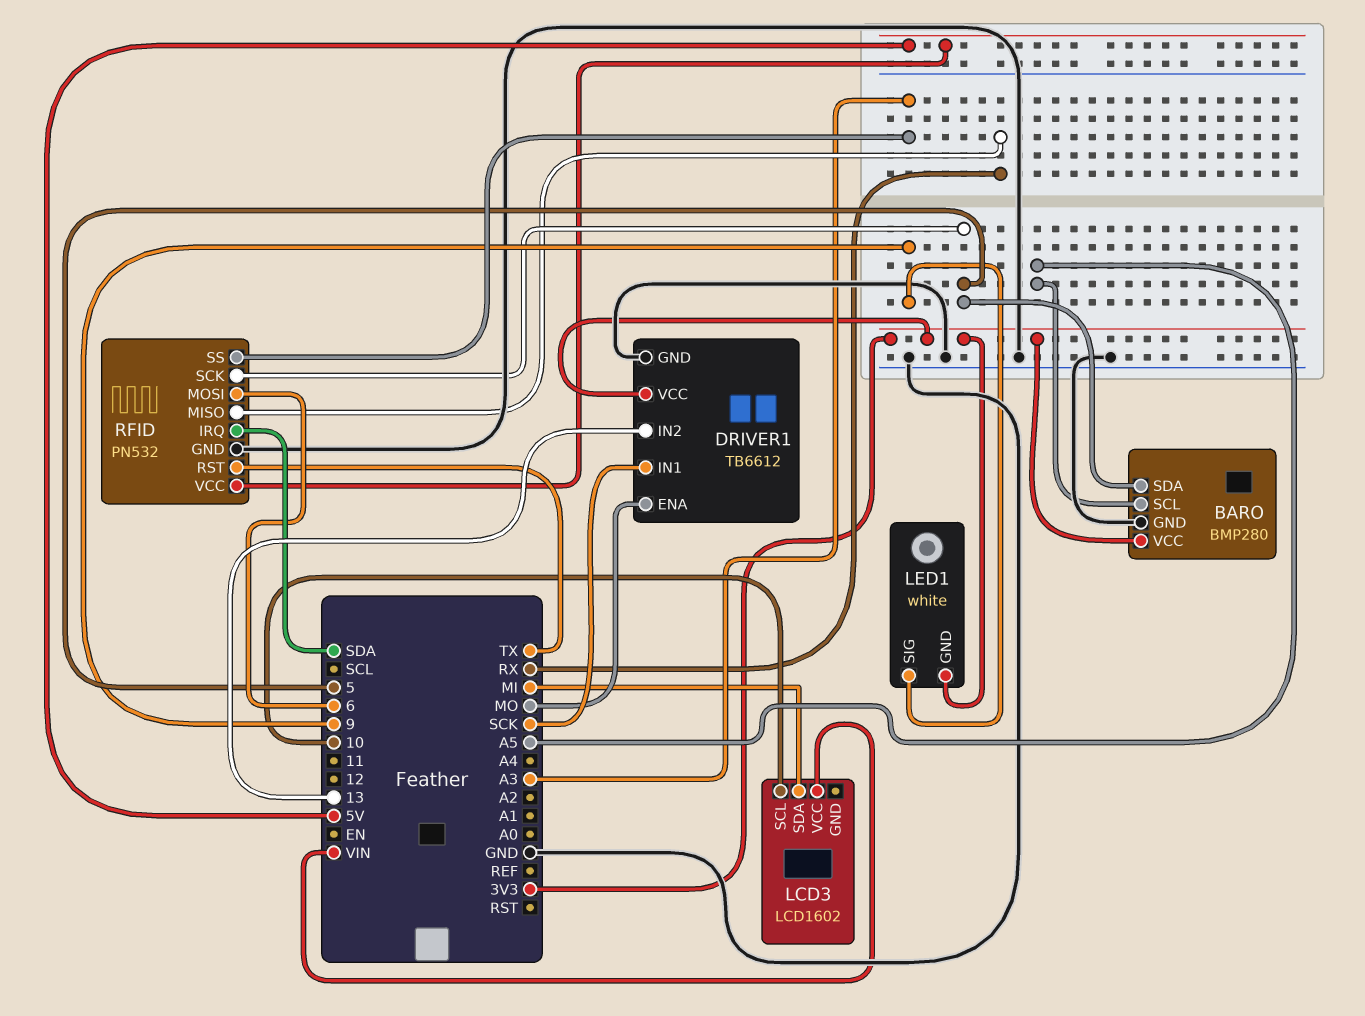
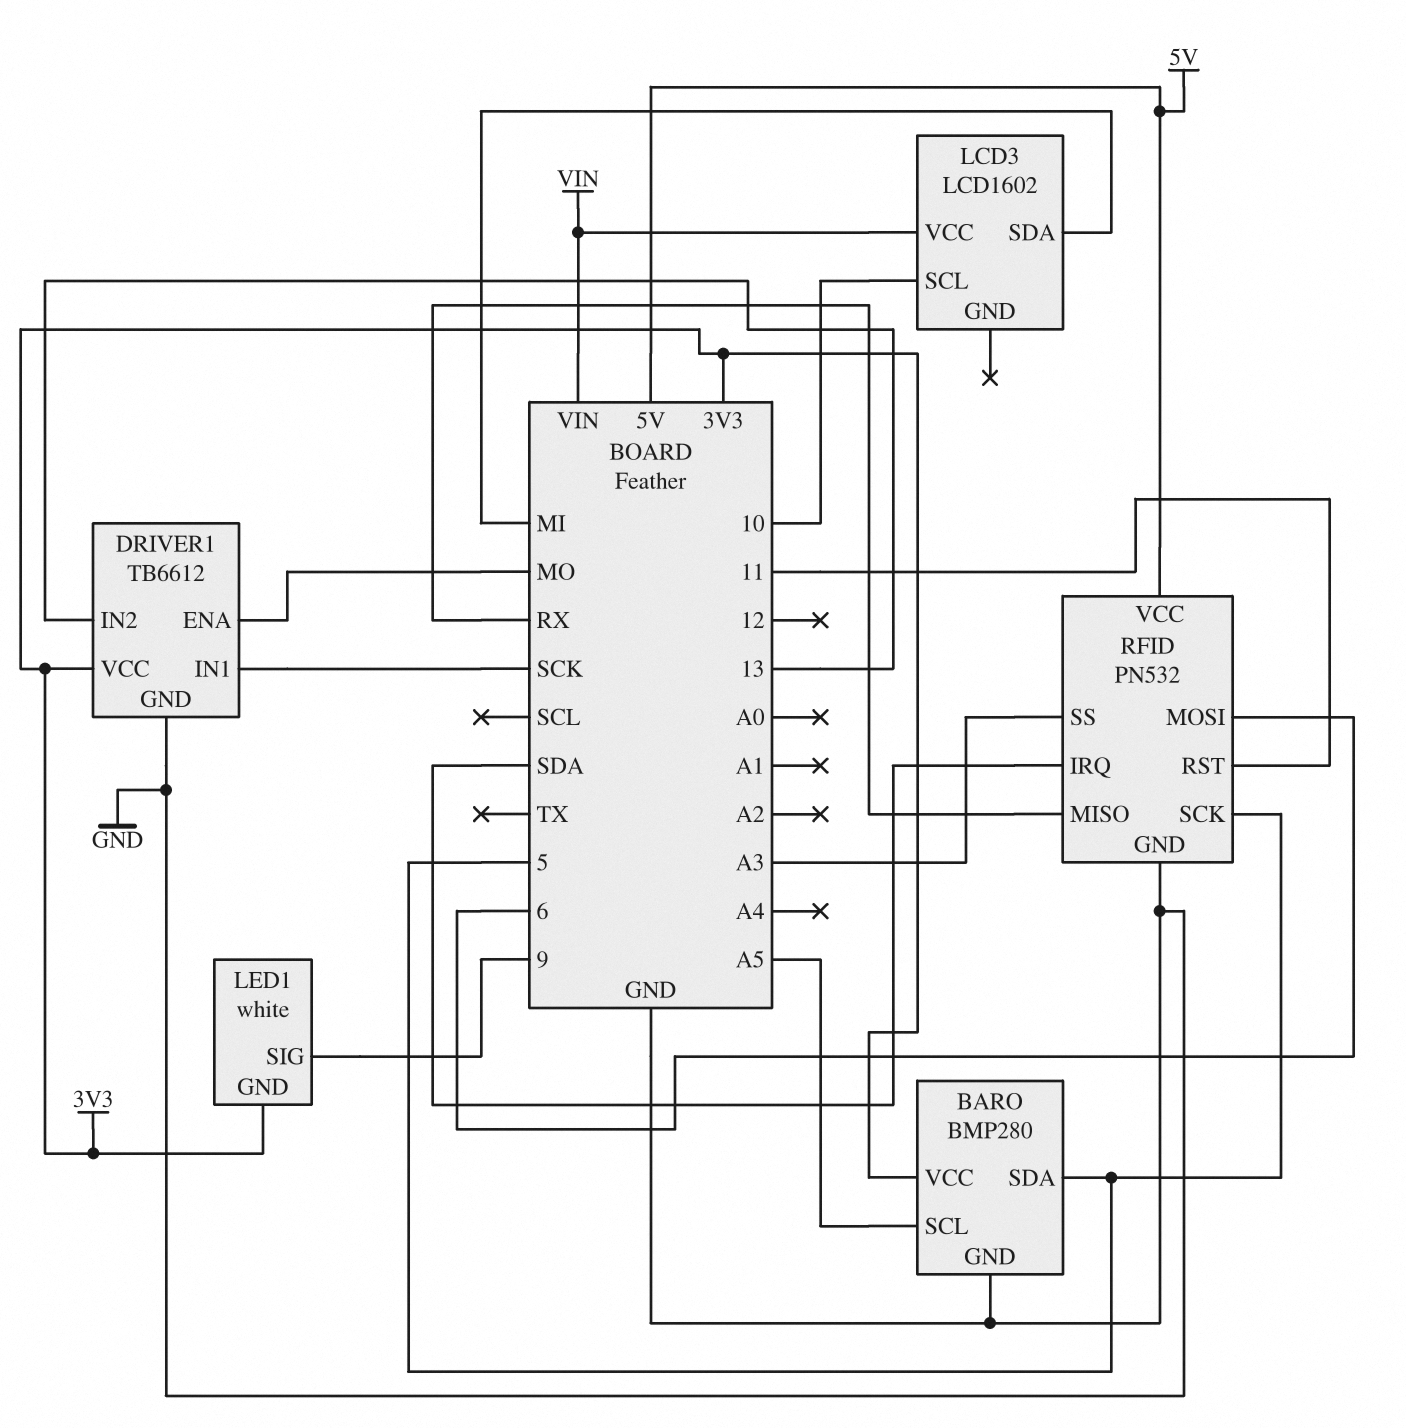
RFID pin RST: TX -> 11

